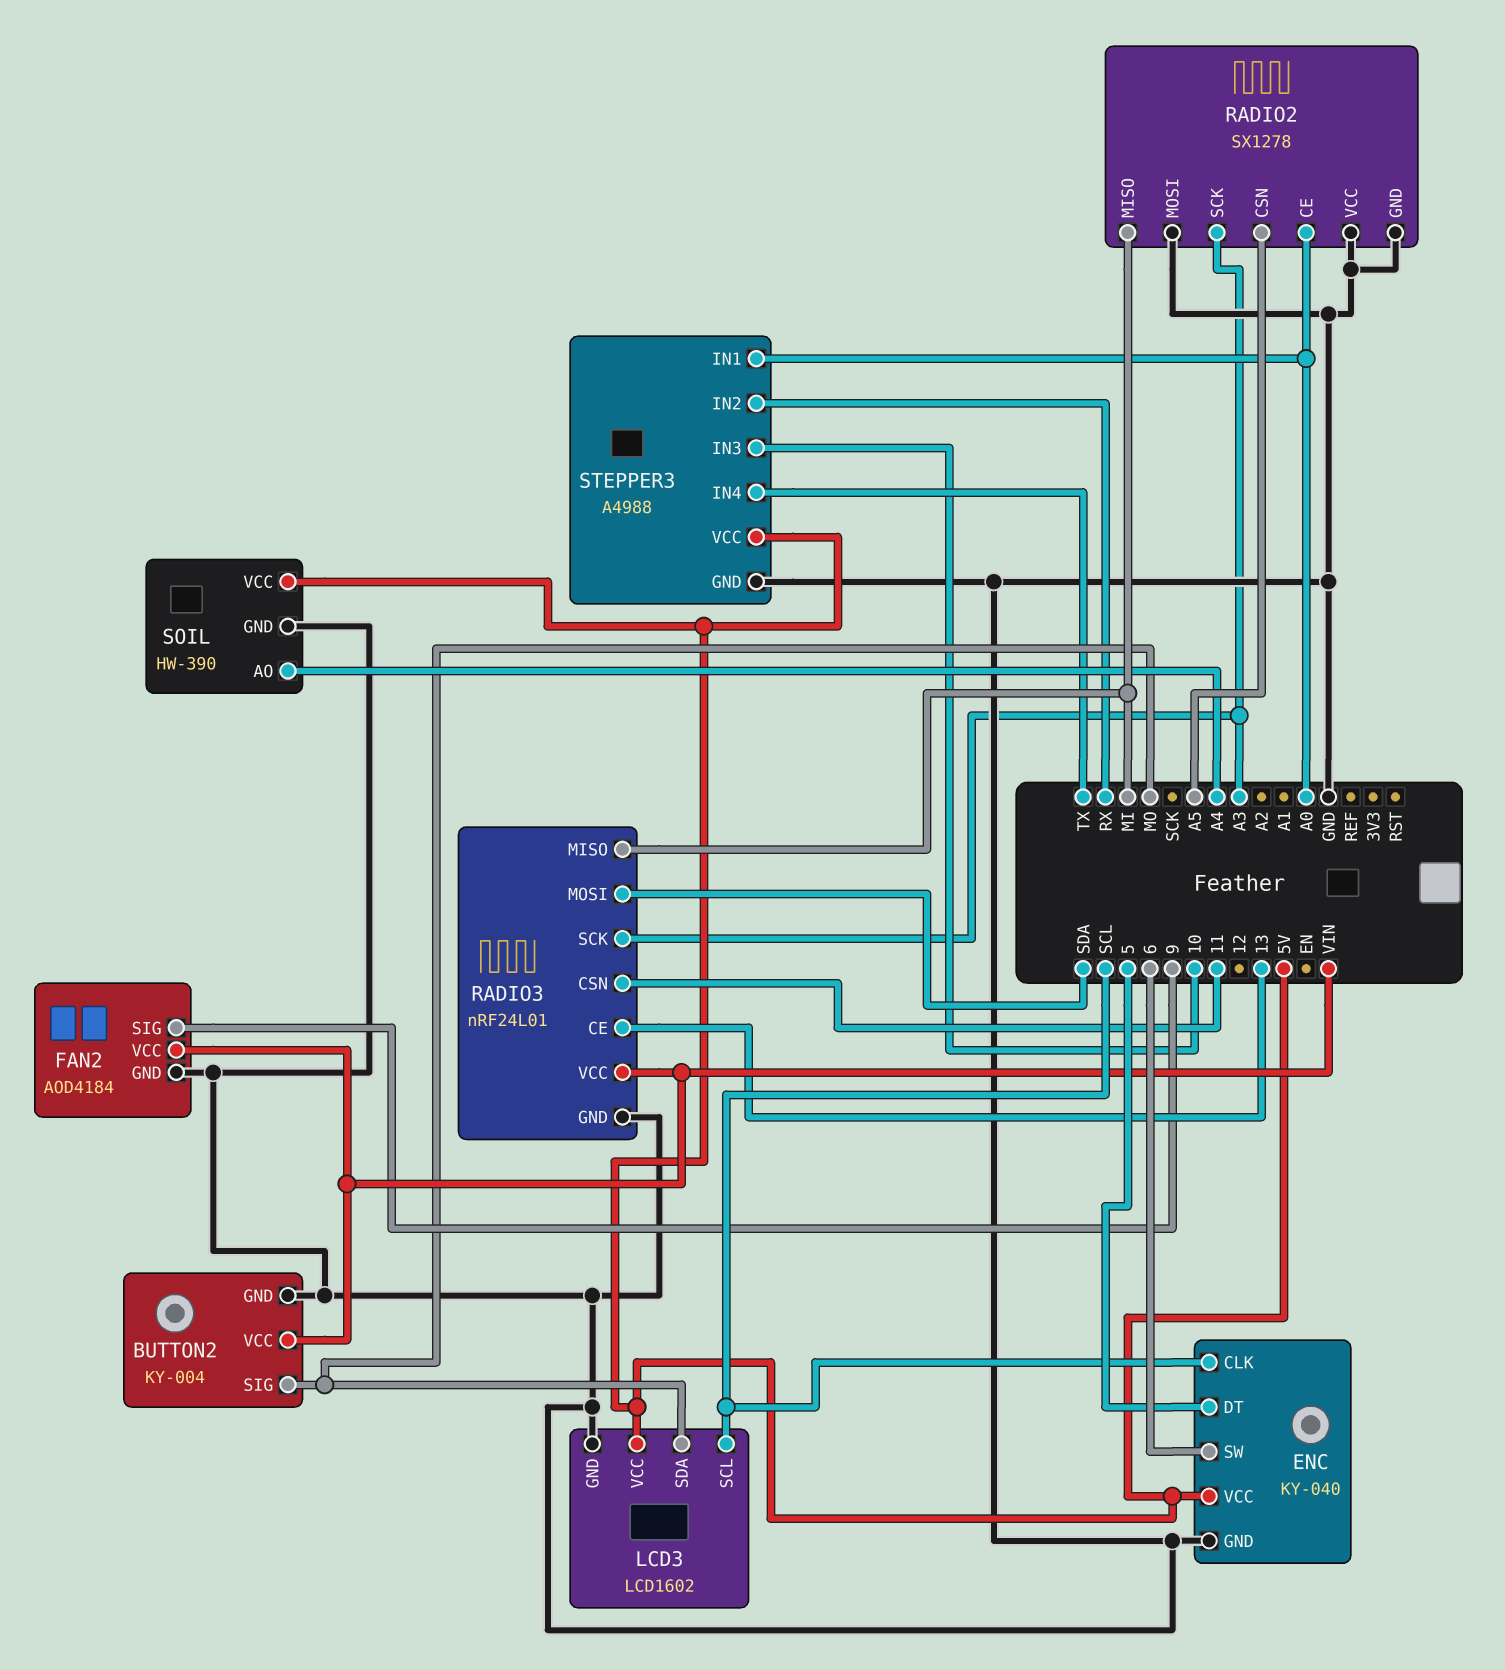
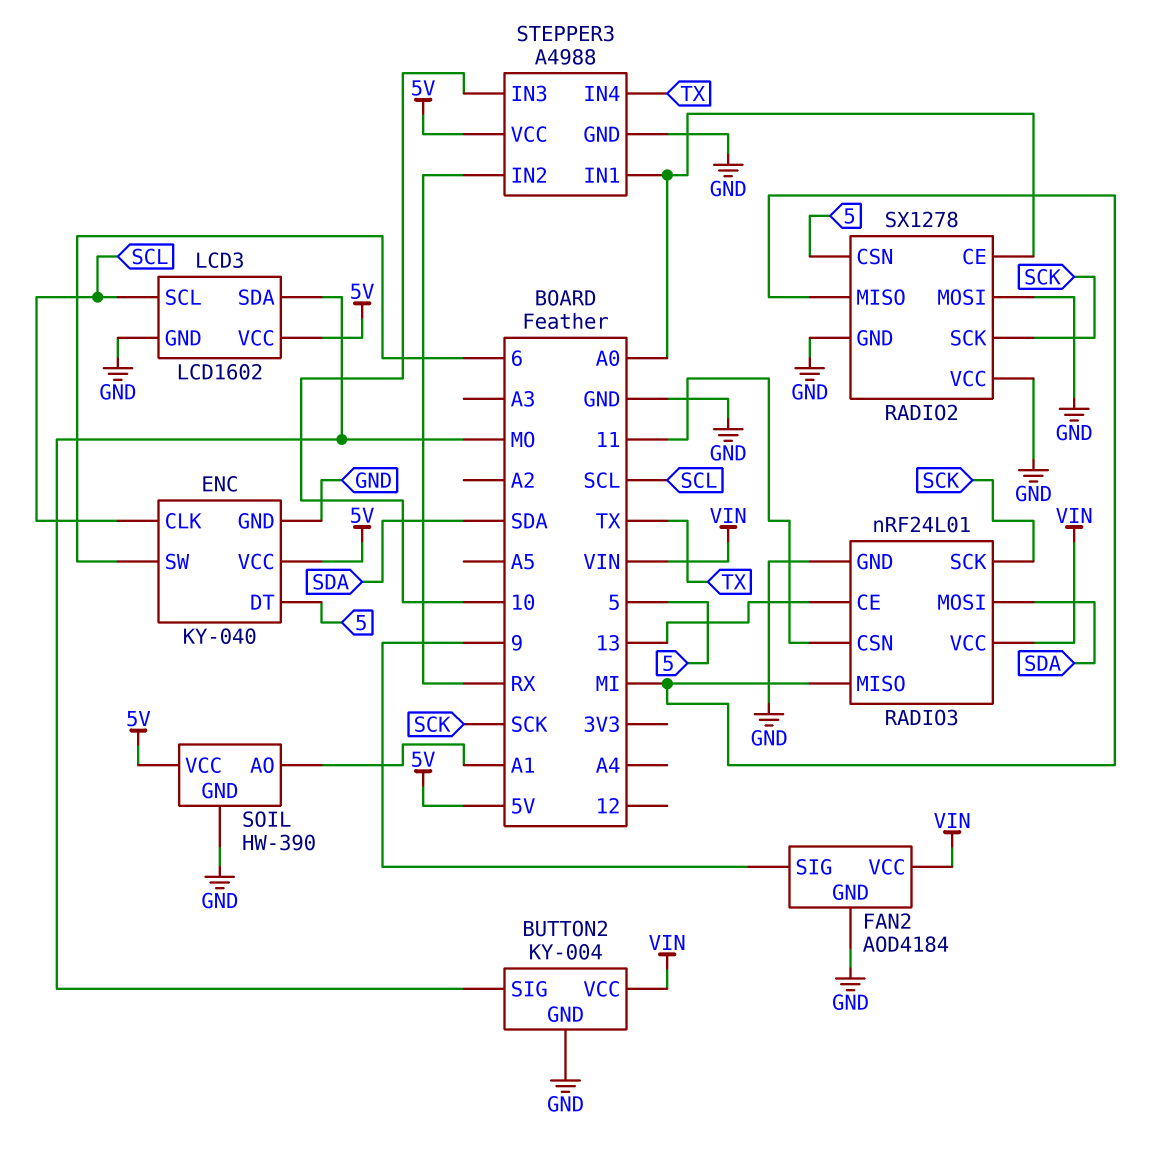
RADIO2 pin CSN: A5 -> 5
RADIO2 pin SCK: A3 -> SCK
RADIO3 pin SCK: A3 -> SCK
SOIL pin AO: A4 -> A1

